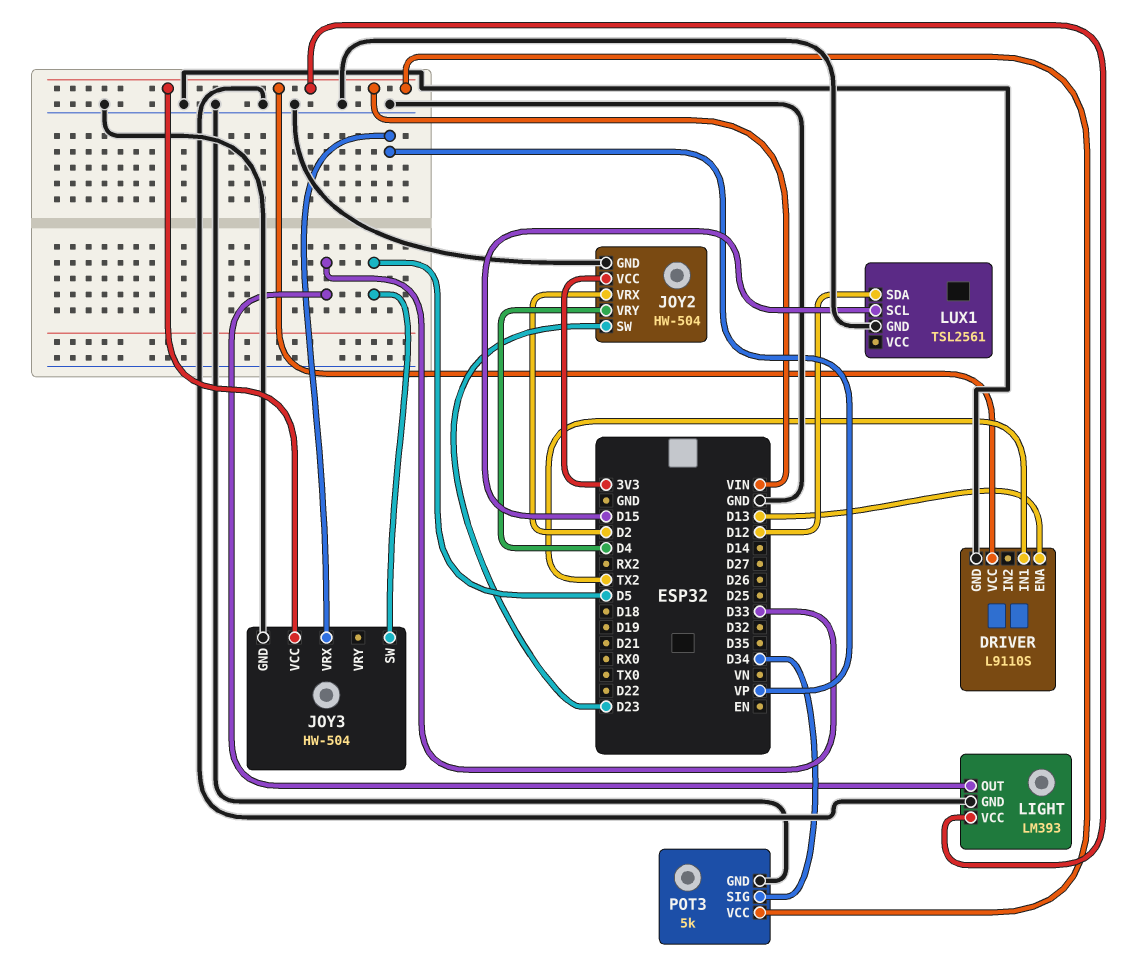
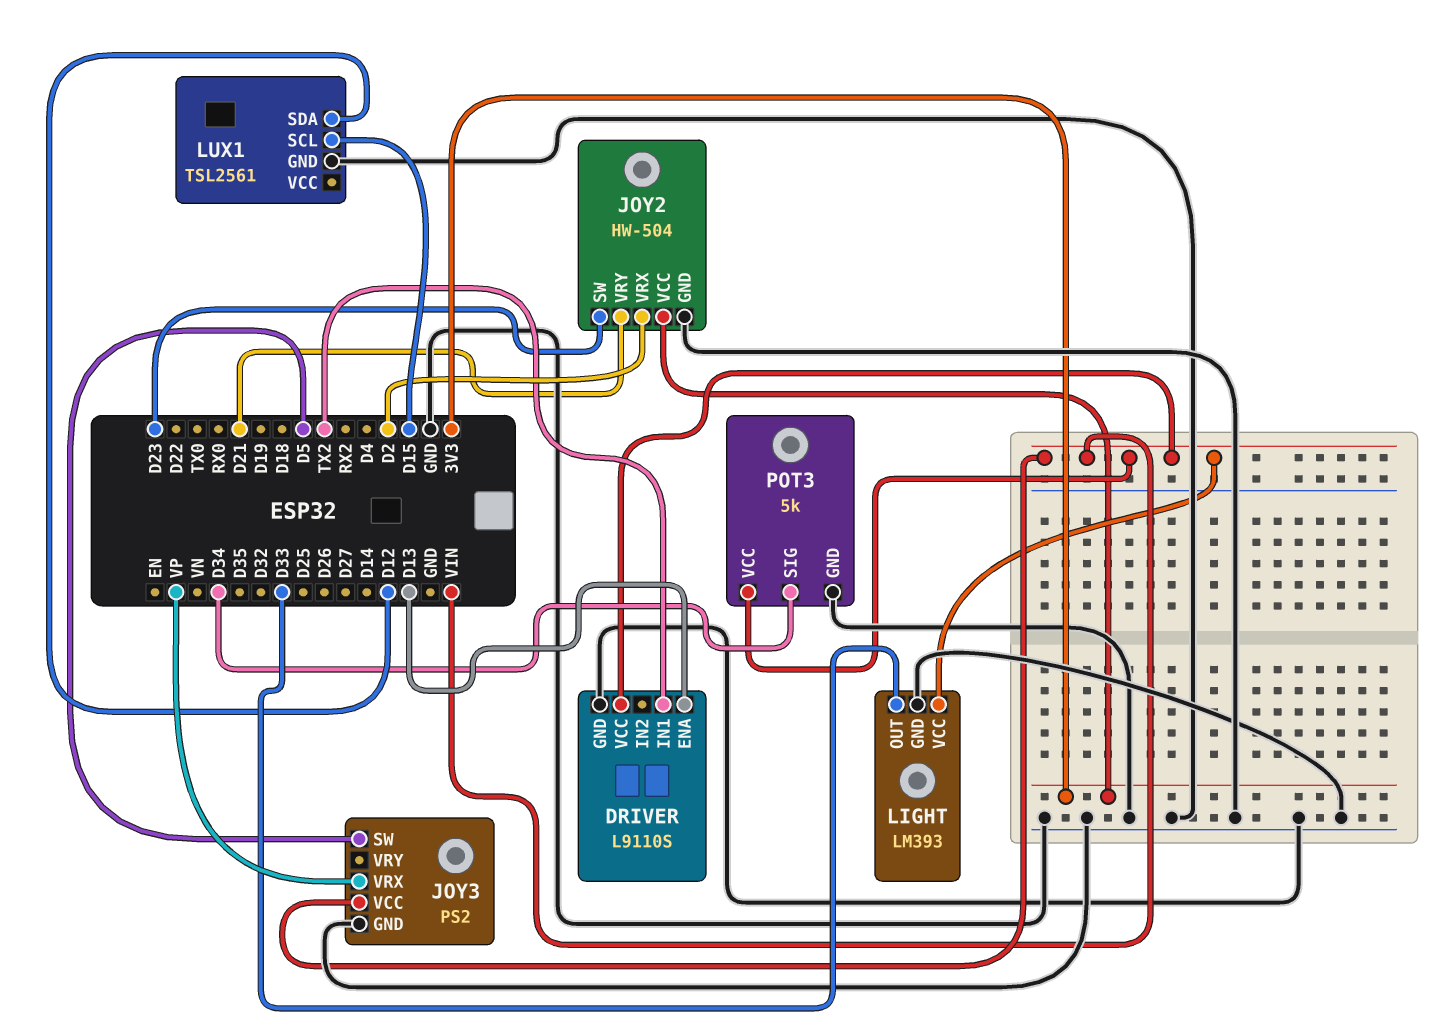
JOY2 pin VRY: D4 -> D21
JOY3: HW-504 -> PS2

